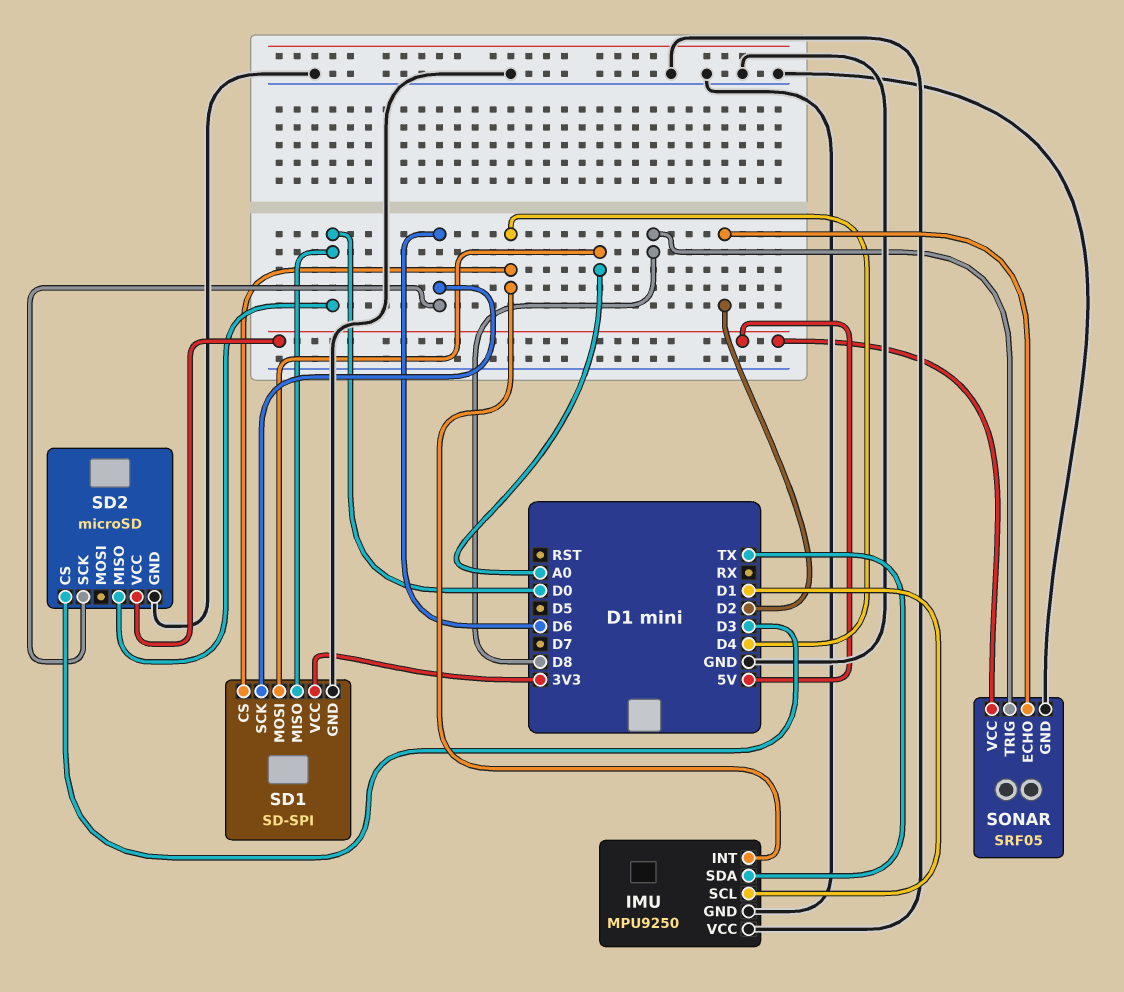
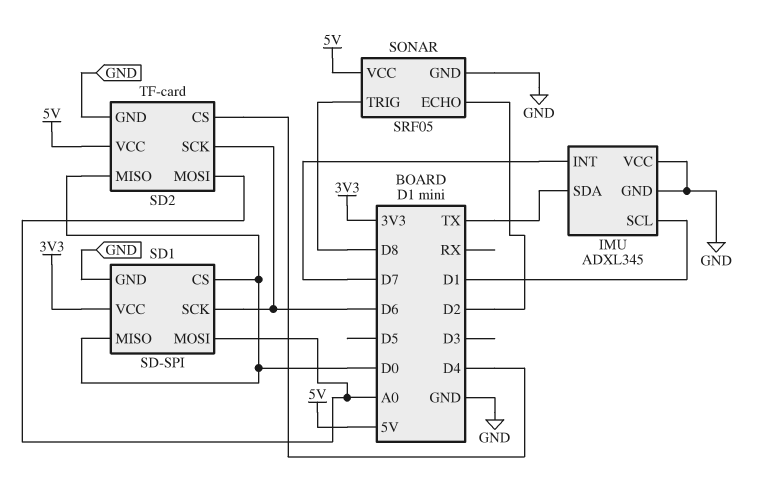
IMU: MPU9250 -> ADXL345
IMU pin INT: D4 -> D7
SD1 pin CS: D4 -> D0
SD2: microSD -> TF-card
SD2 pin CS: D3 -> D4
SD2 pin MOSI: none -> A0

